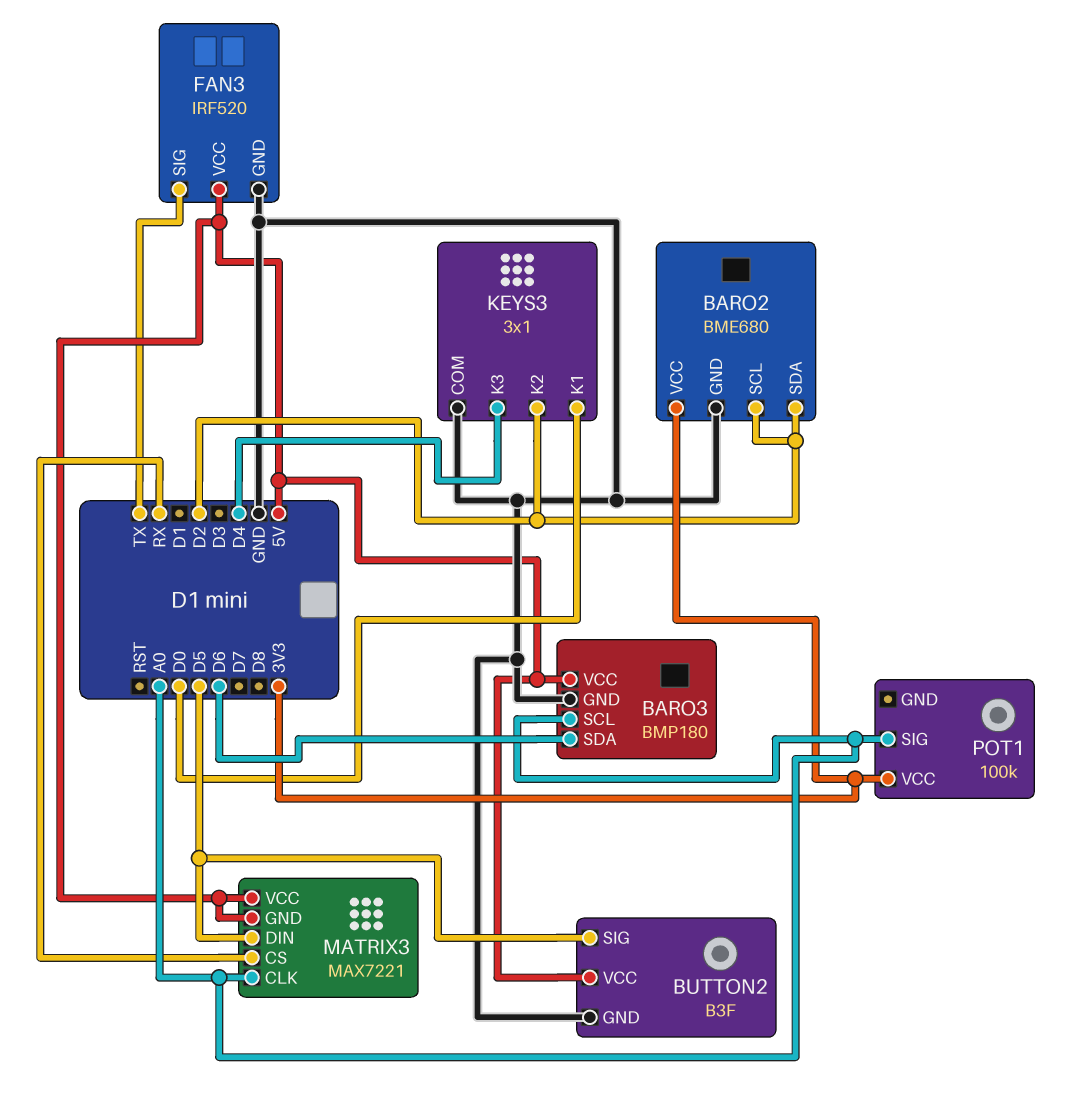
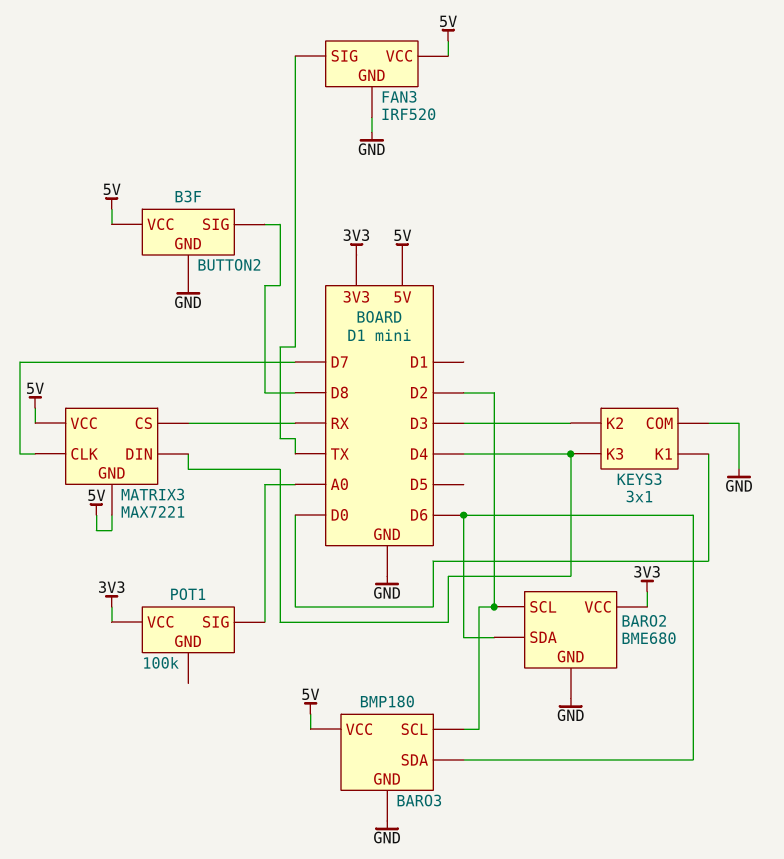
BARO2 pin SDA: D2 -> D6
BARO3 pin SCL: A0 -> D2
BUTTON2 pin SIG: D5 -> D8
KEYS3 pin K2: D2 -> D3
MATRIX3 pin CLK: A0 -> D7
MATRIX3 pin DIN: D5 -> D4

